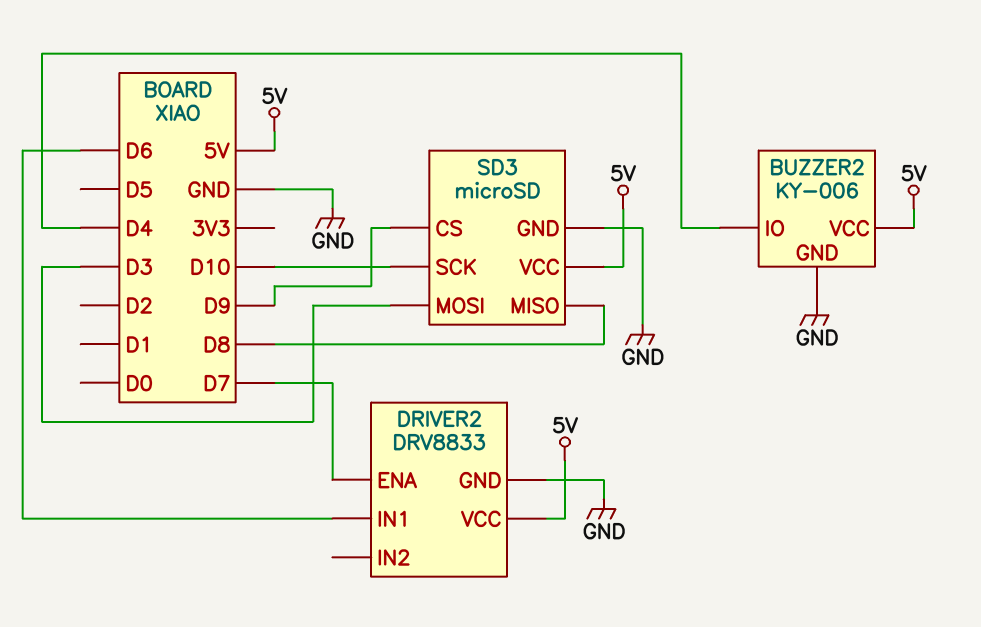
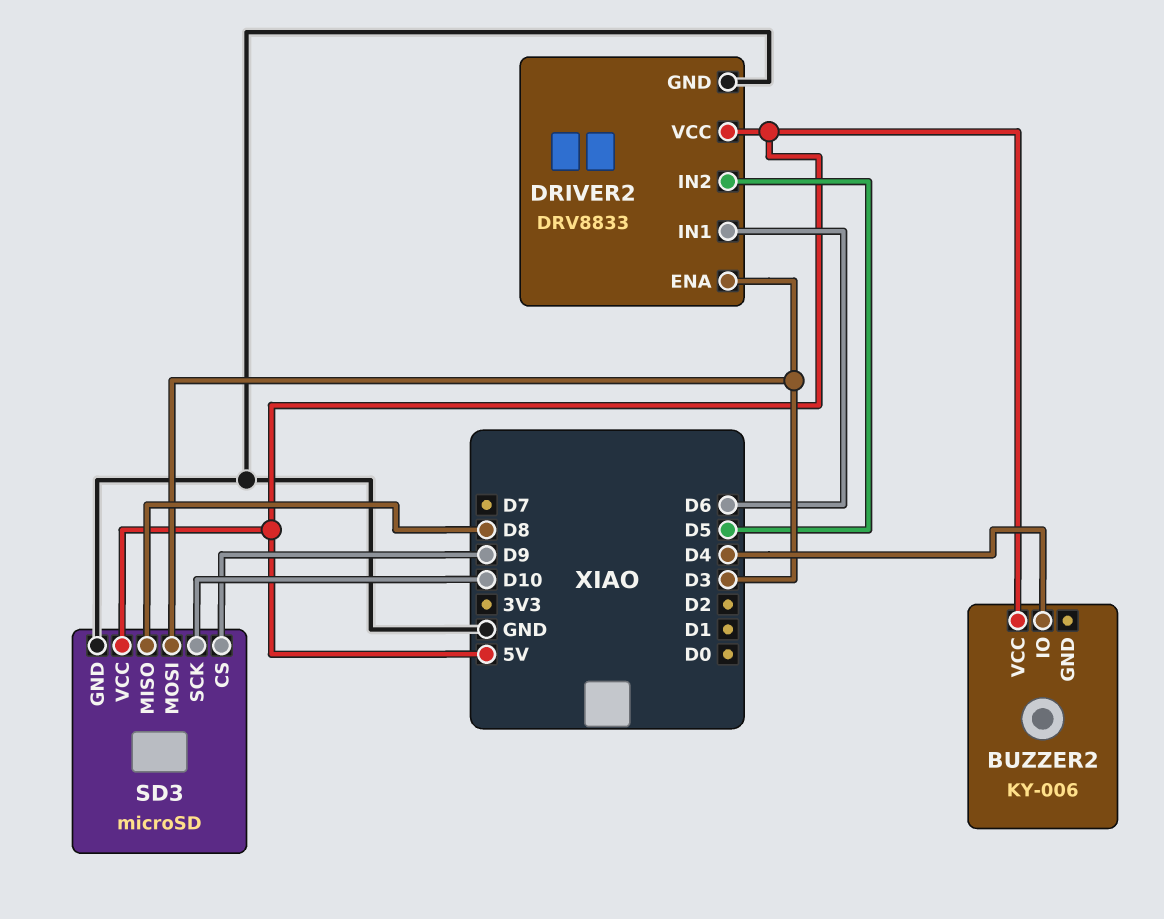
BUZZER2 pin GND: GND -> none
DRIVER2 pin ENA: D7 -> D3
DRIVER2 pin IN2: none -> D5

